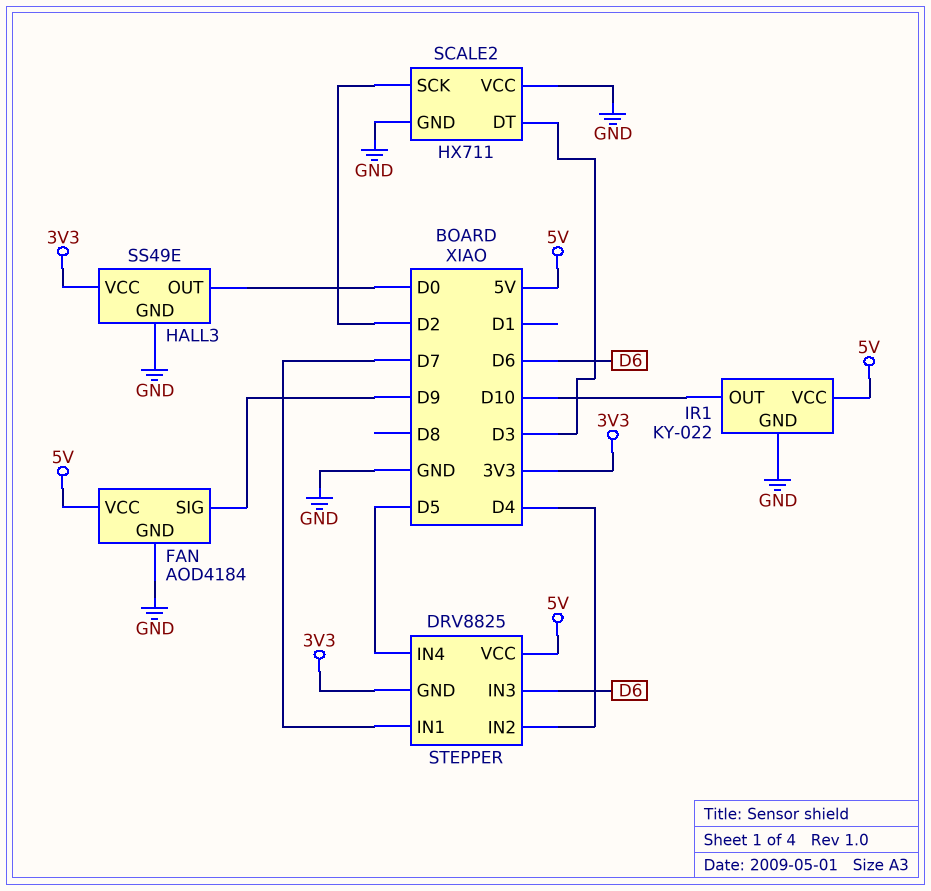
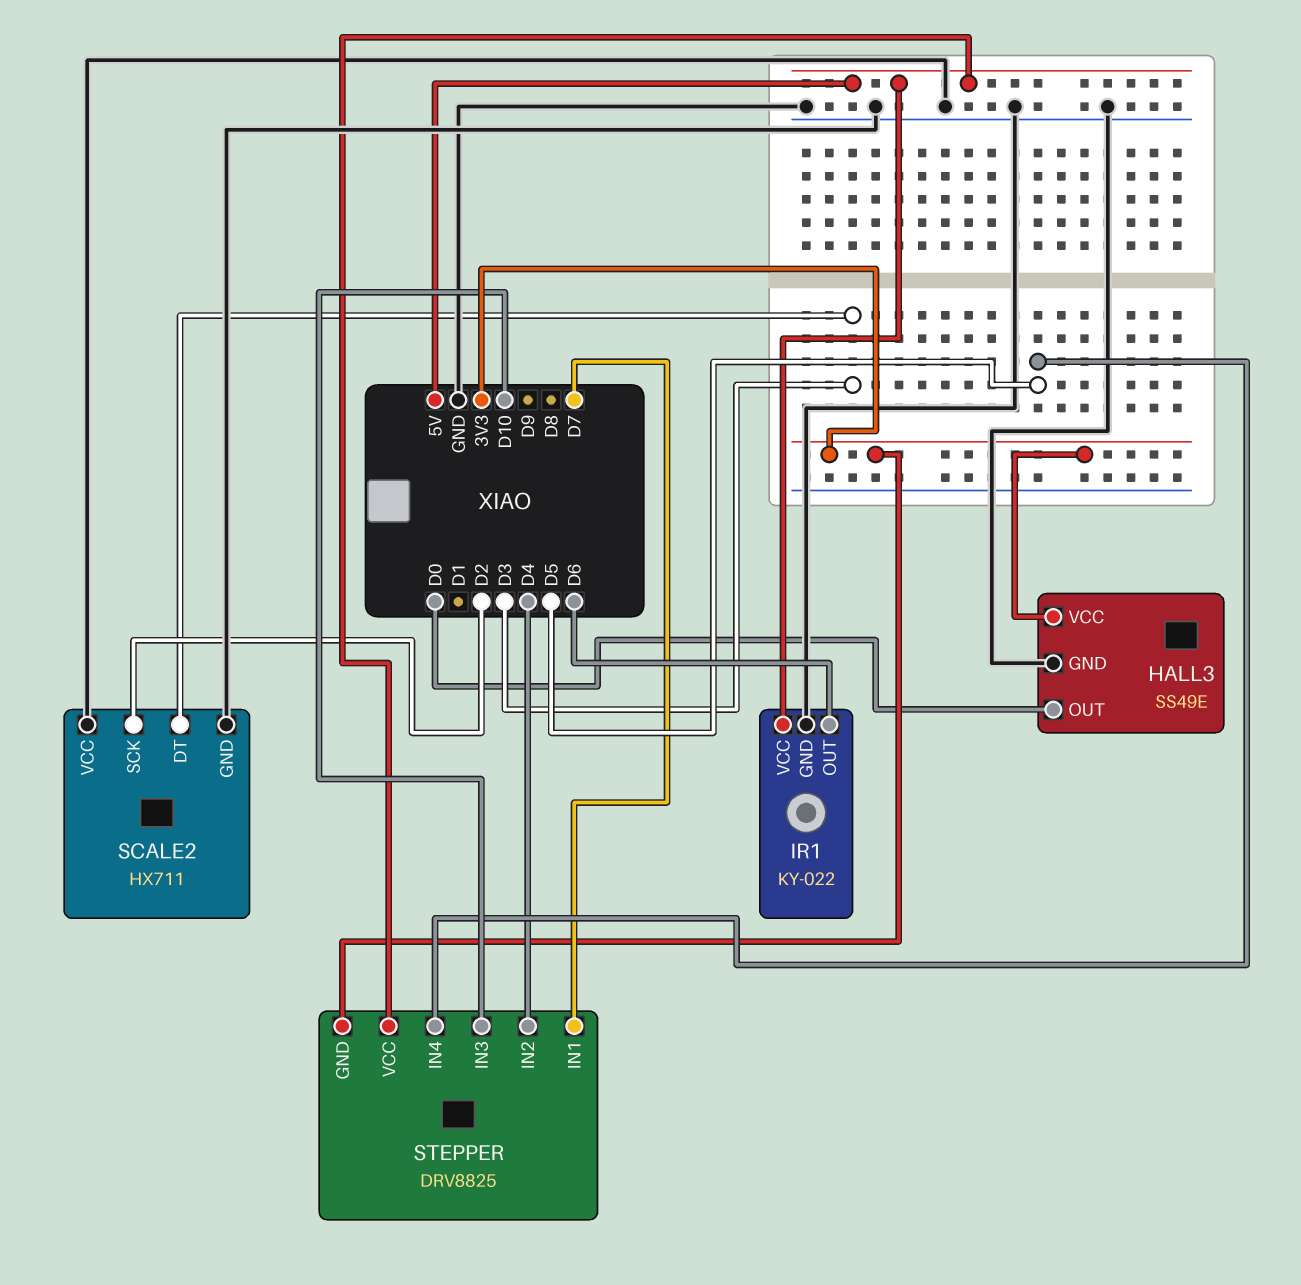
FAN: AOD4184 -> none
FAN pin GND: GND -> none
FAN pin SIG: D9 -> none
FAN pin VCC: 5V -> none
IR1 pin OUT: D10 -> D6
STEPPER pin IN3: D6 -> D10

